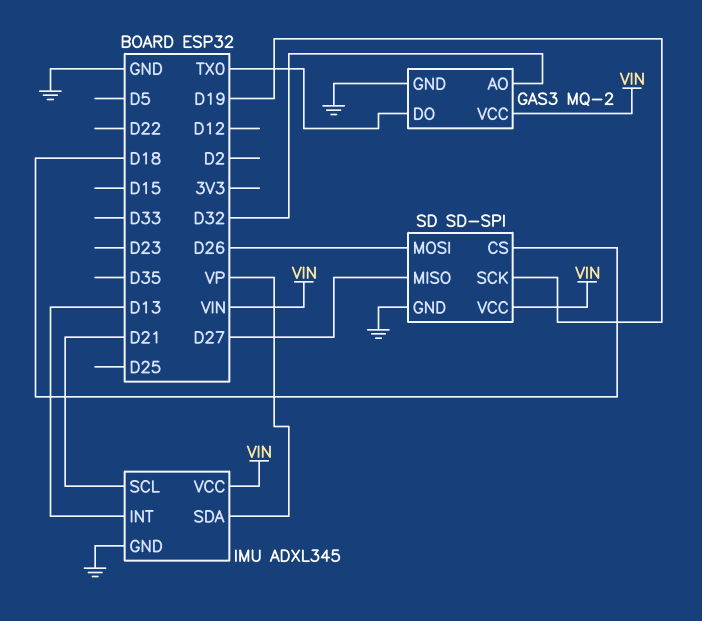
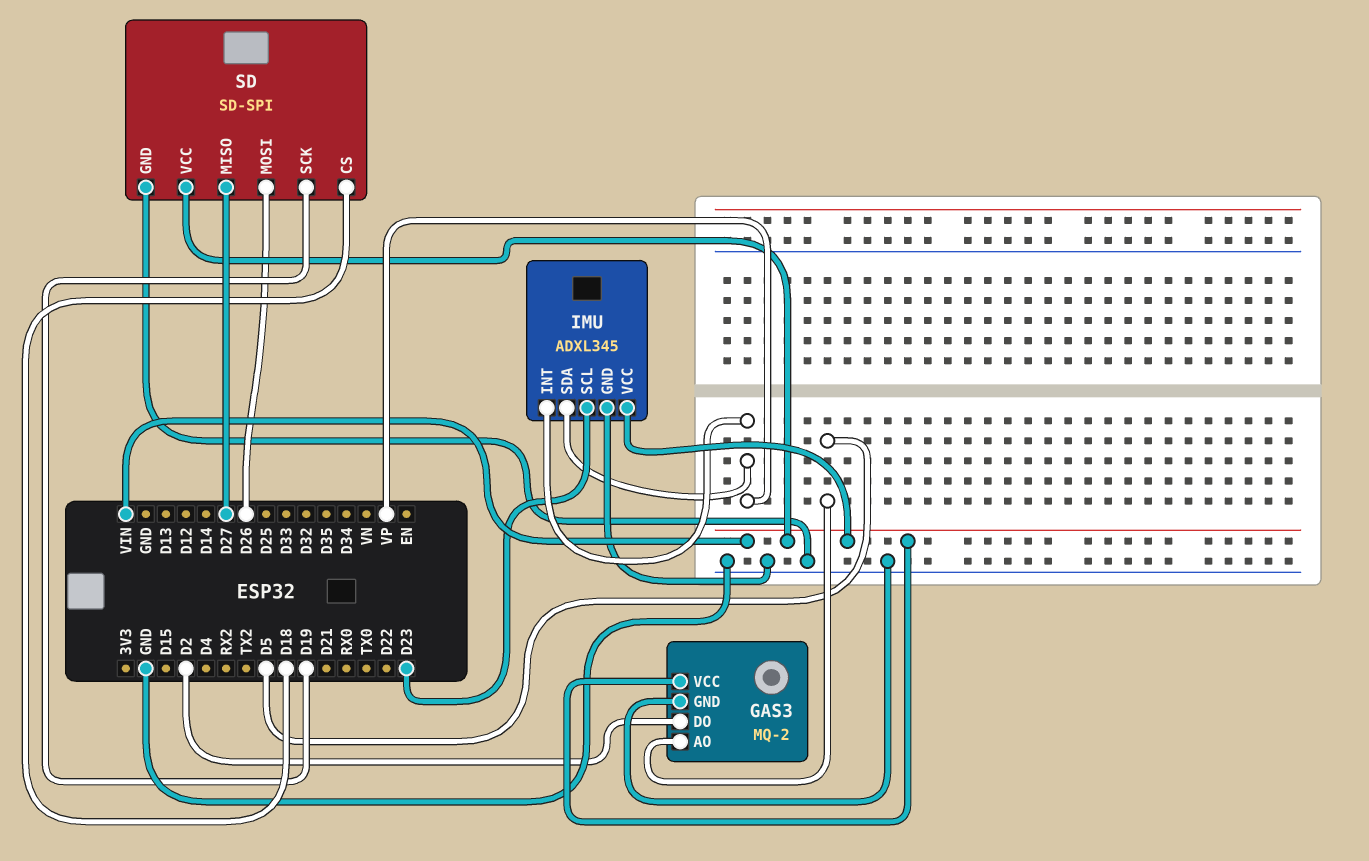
GAS3 pin AO: D32 -> D5
GAS3 pin DO: TX0 -> D2
IMU pin INT: D13 -> VP
IMU pin SCL: D21 -> D23

